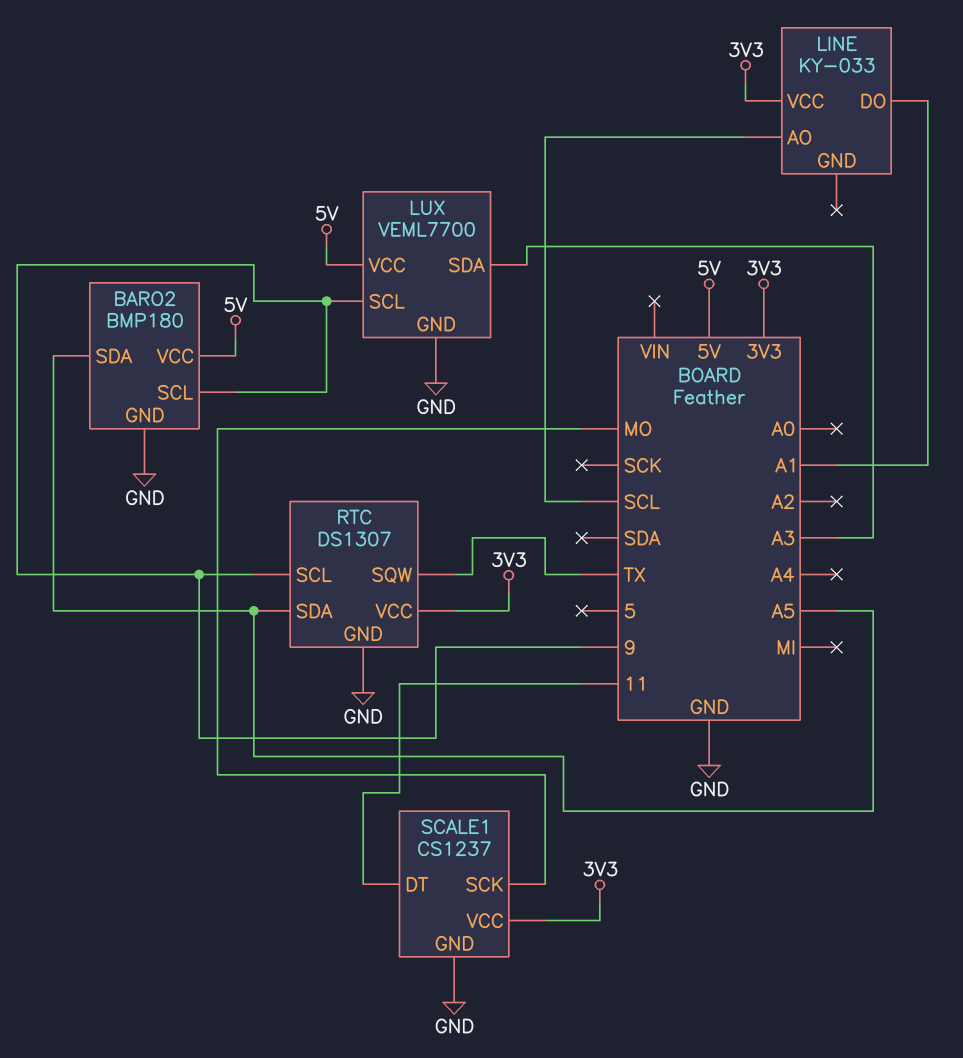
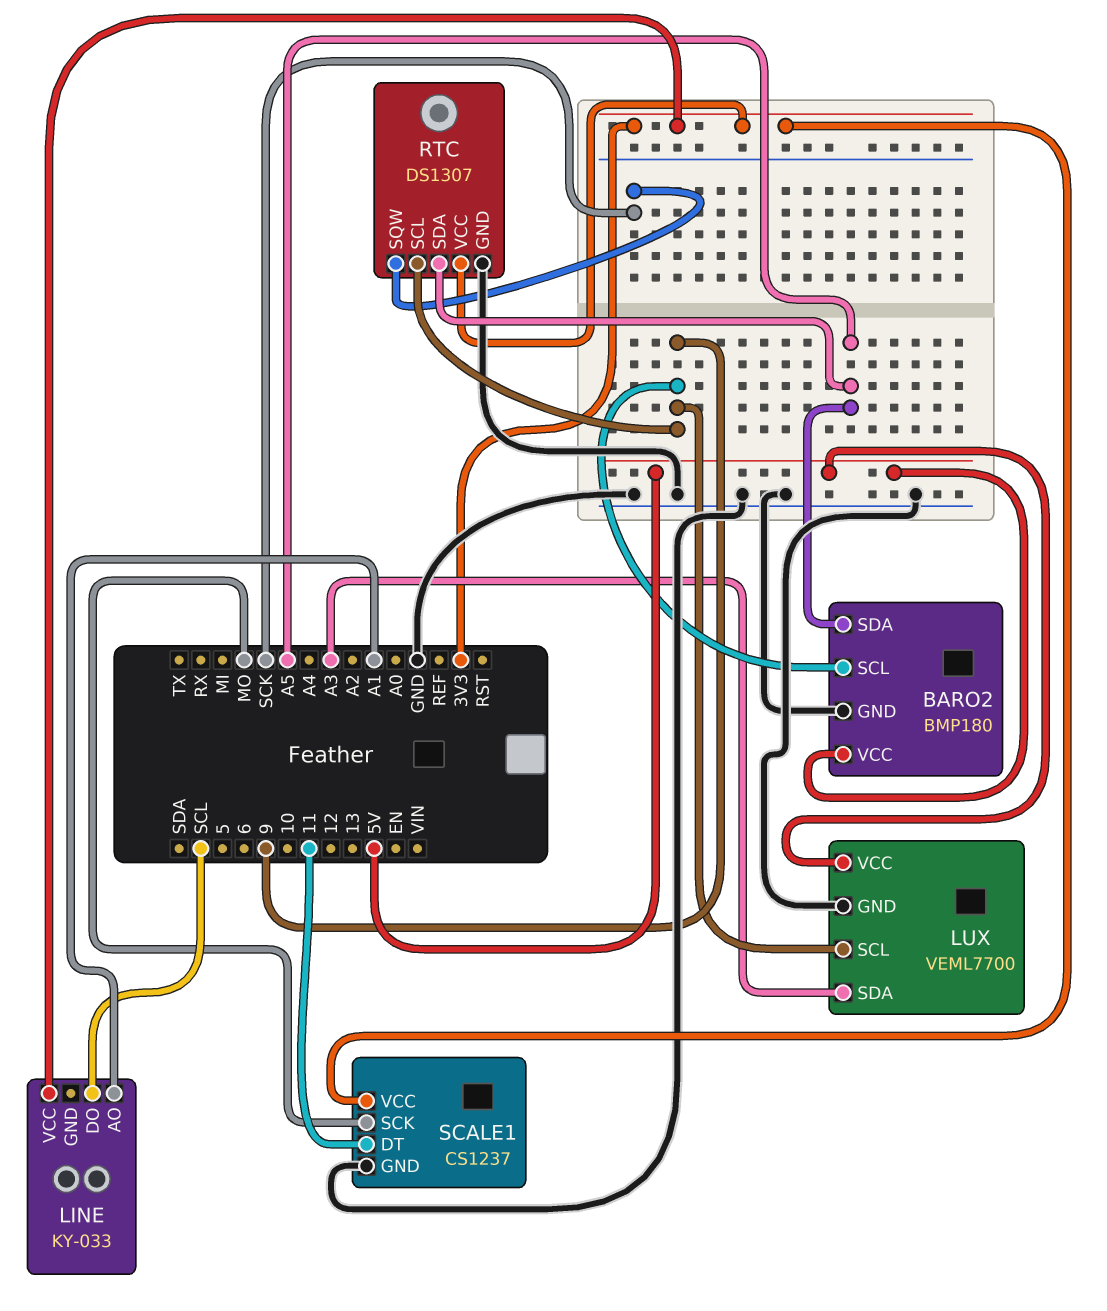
LINE pin AO: SCL -> A1
LINE pin DO: A1 -> SCL
RTC pin SQW: TX -> SCK

